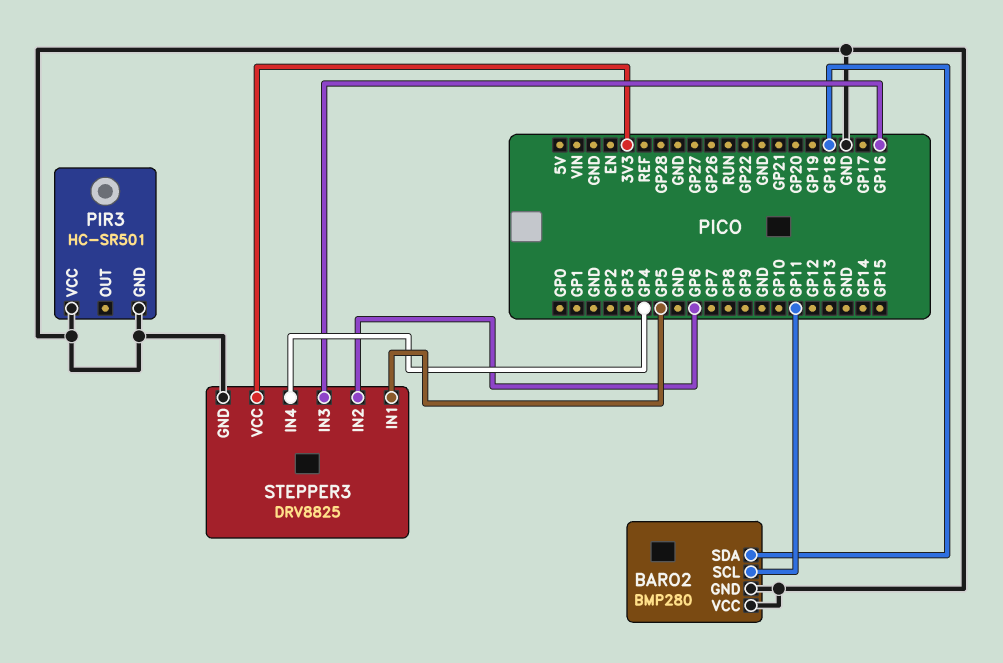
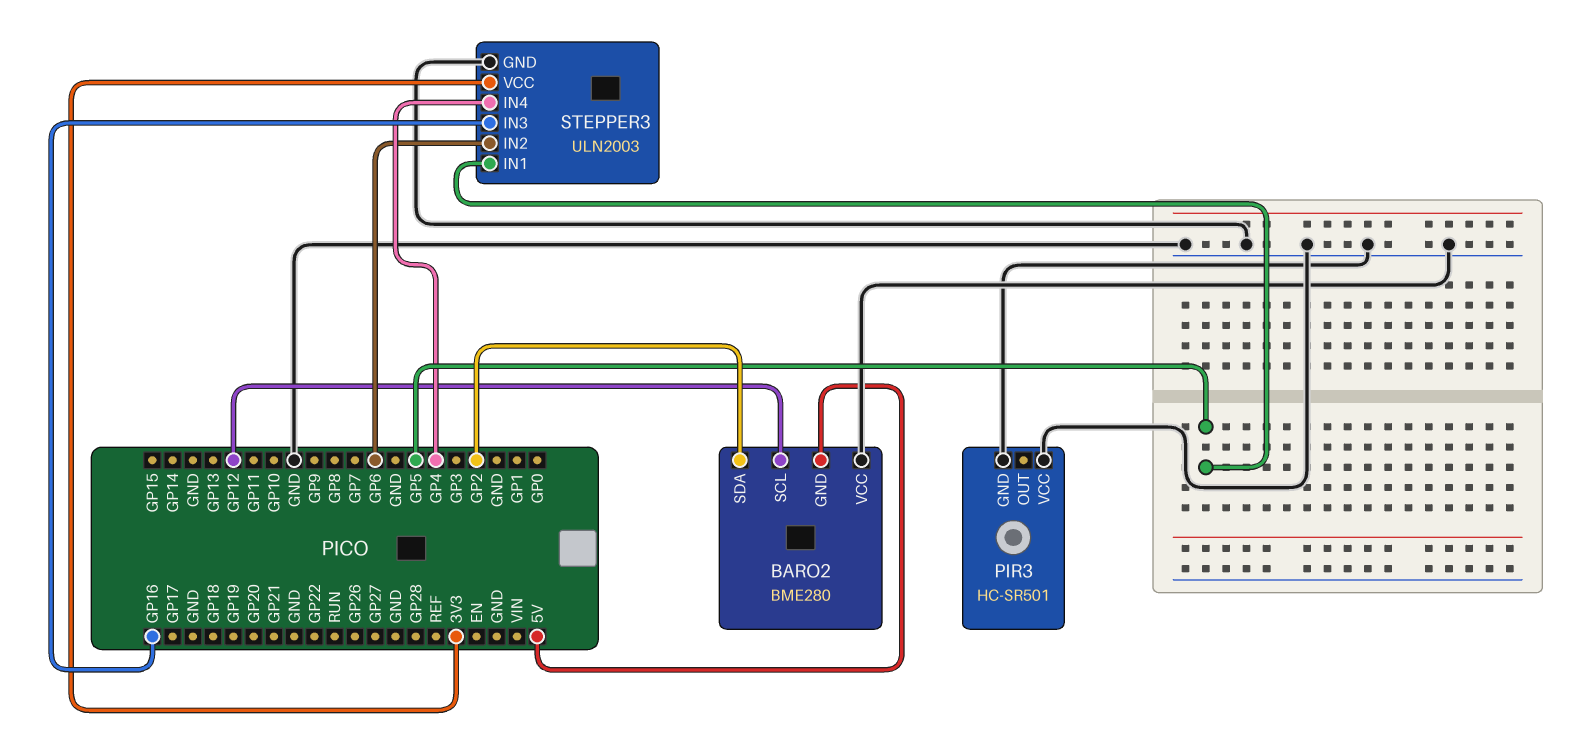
BARO2: BMP280 -> BME280
BARO2 pin GND: GND -> 5V
BARO2 pin SCL: GP11 -> GP12
BARO2 pin SDA: GP18 -> GP2
STEPPER3: DRV8825 -> ULN2003

